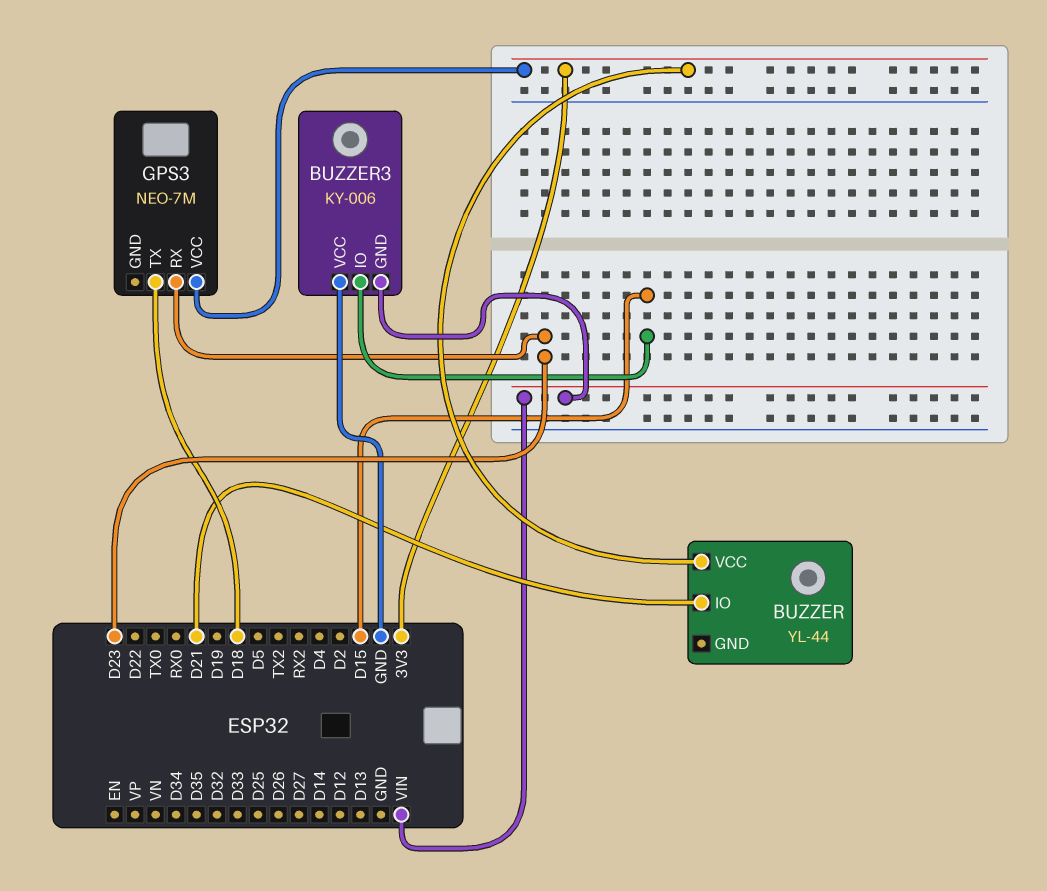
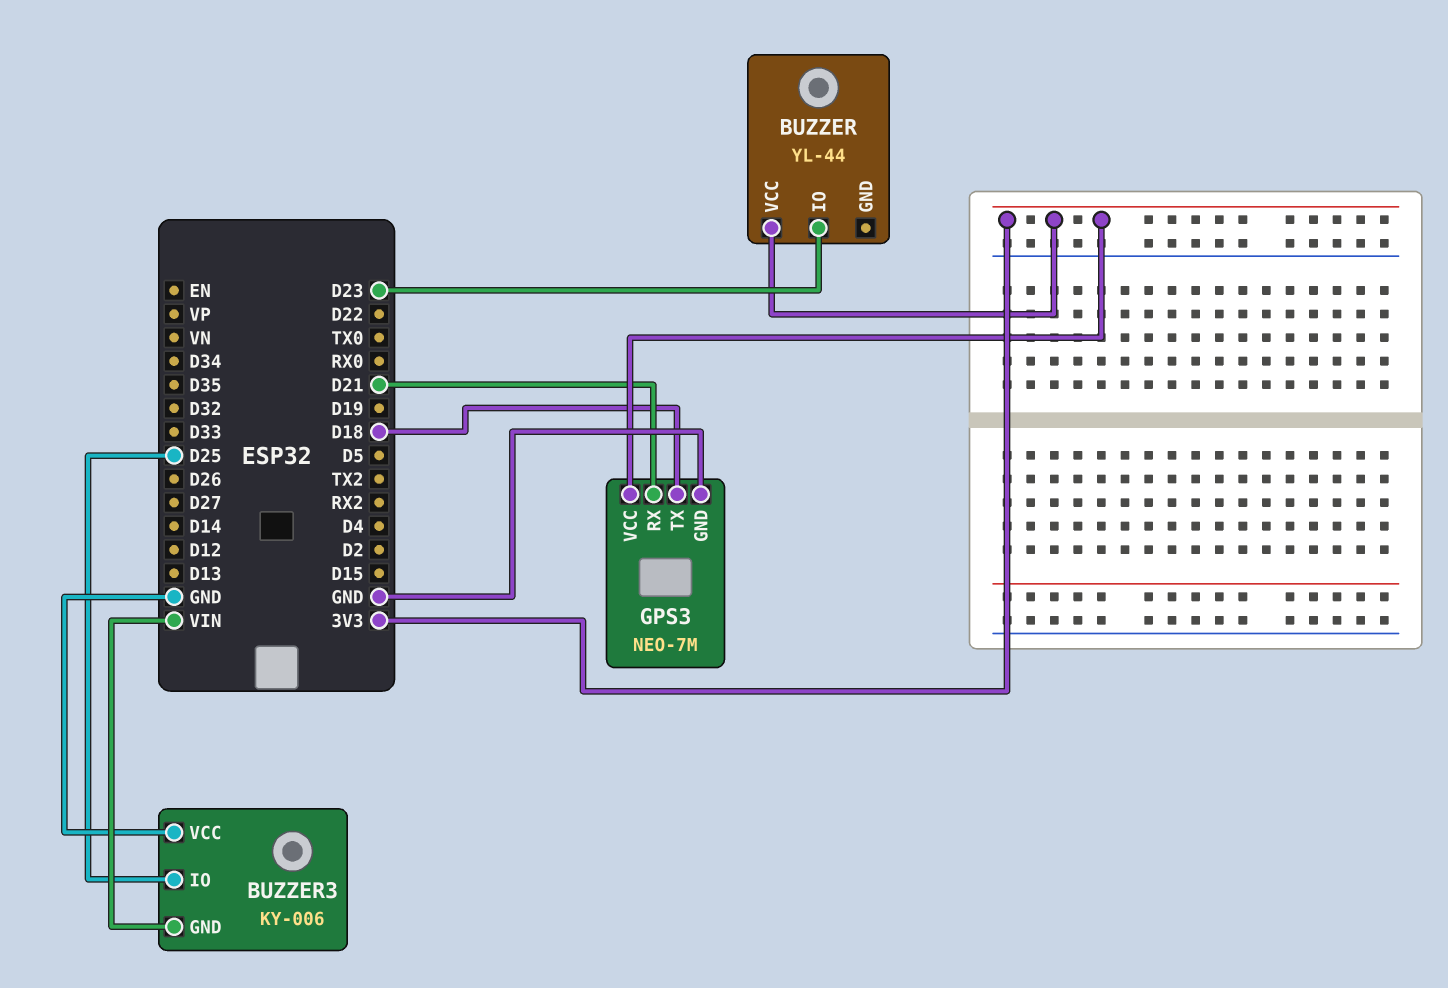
BUZZER pin IO: D21 -> D23
BUZZER3 pin IO: D15 -> D25
GPS3 pin GND: none -> GND
GPS3 pin RX: D23 -> D21

